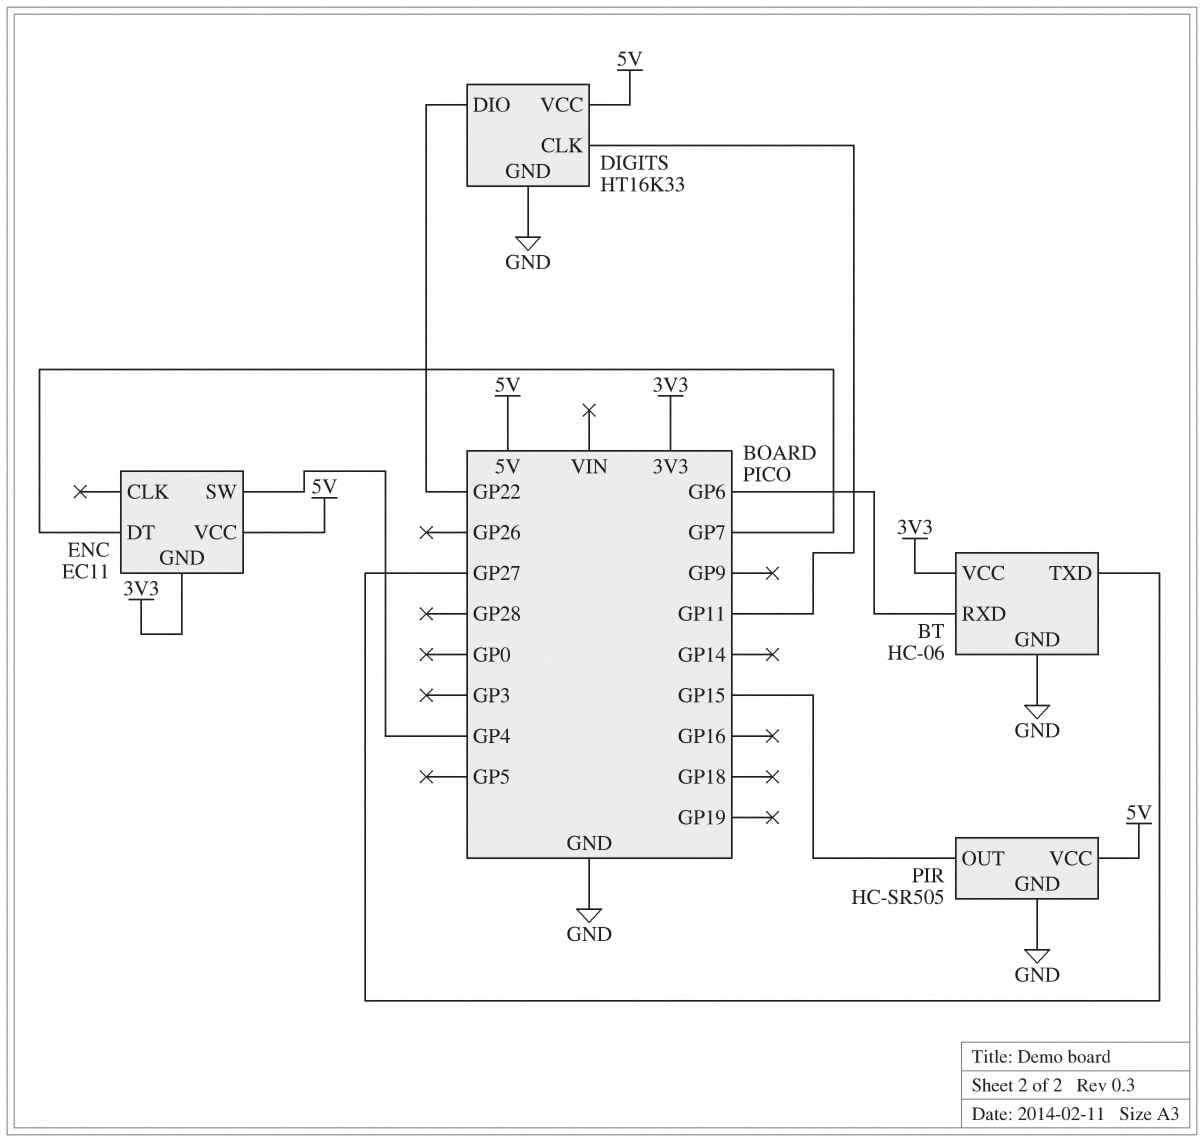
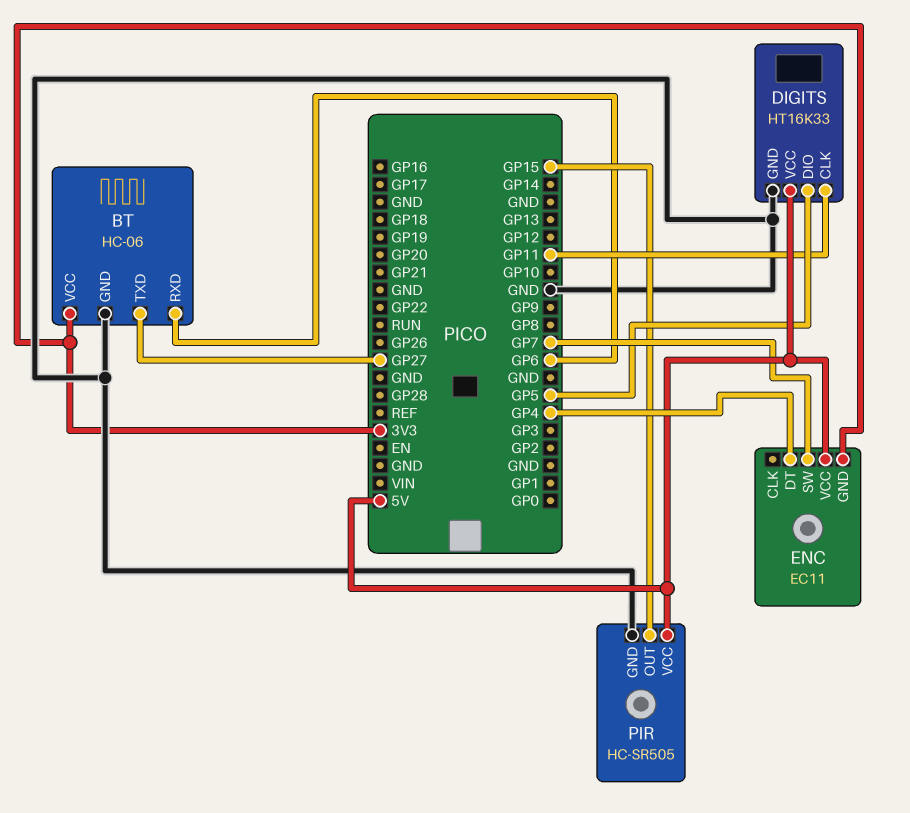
DIGITS pin DIO: GP22 -> GP5
ENC pin DT: GP7 -> GP4
ENC pin SW: GP4 -> GP7

